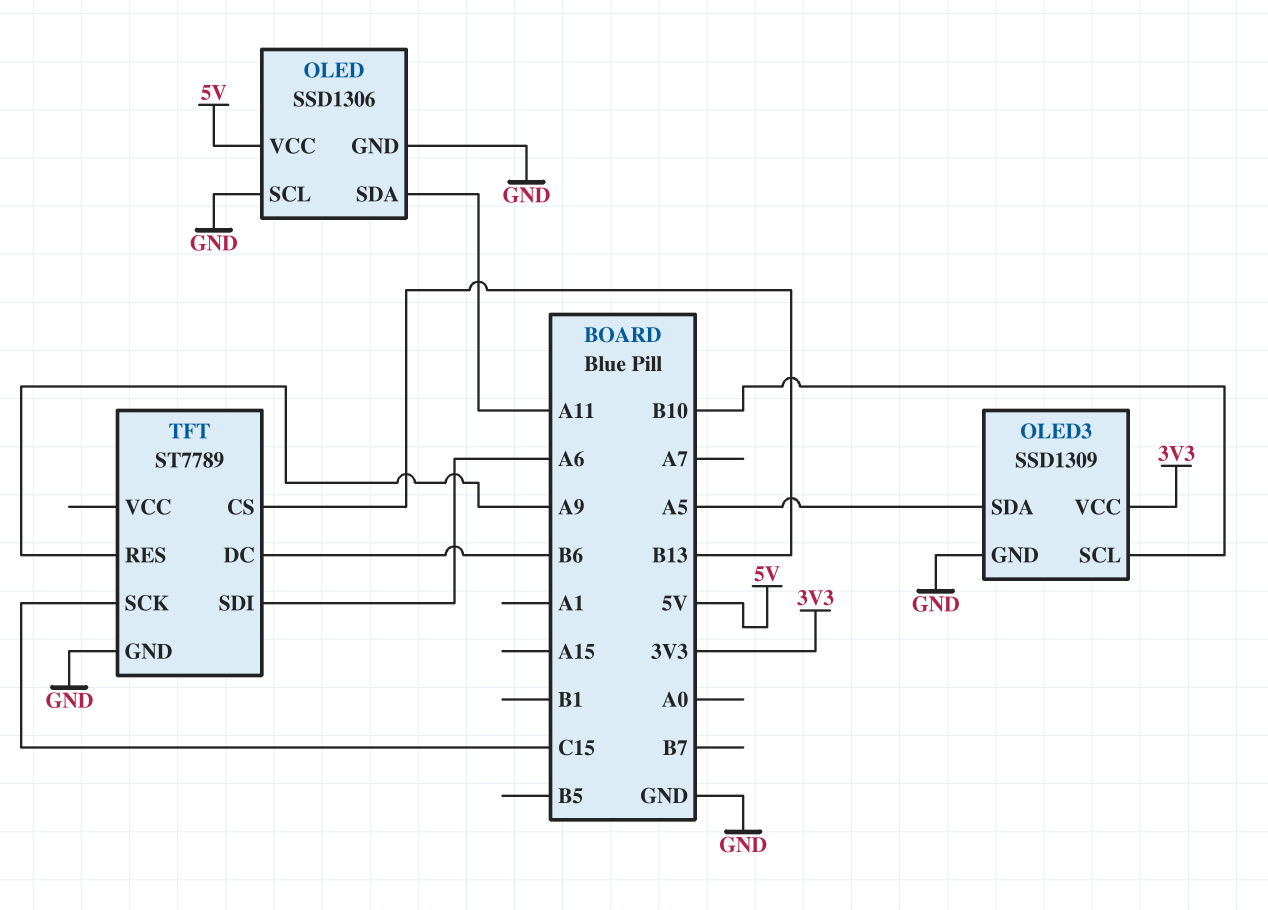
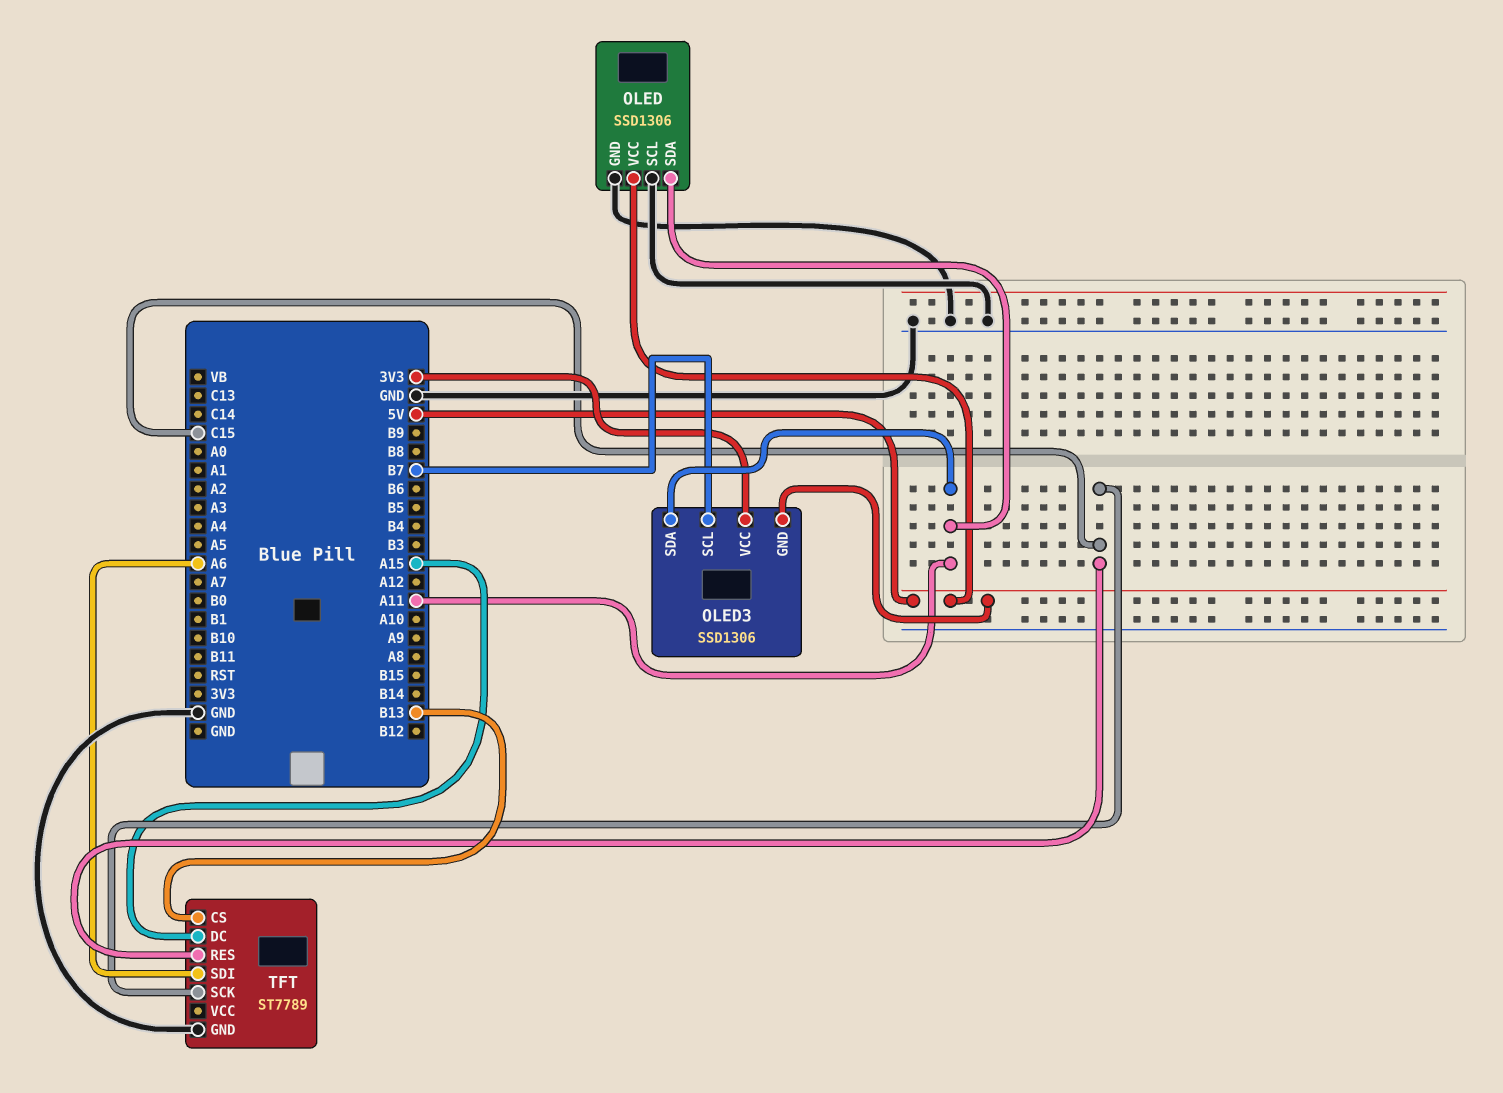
OLED3: SSD1309 -> SSD1306
OLED3 pin GND: GND -> 5V
OLED3 pin SCL: B10 -> B7
OLED3 pin SDA: A5 -> A11
TFT pin DC: B6 -> A15
TFT pin RES: A9 -> C15

